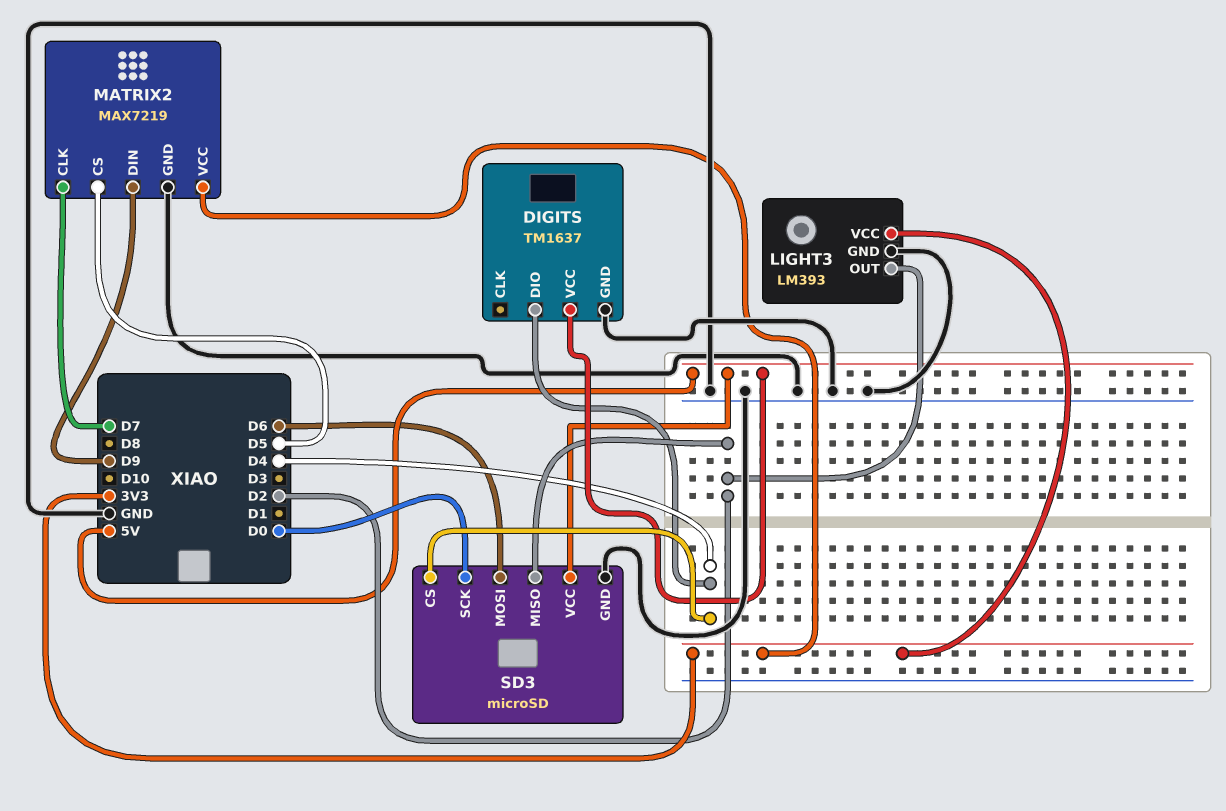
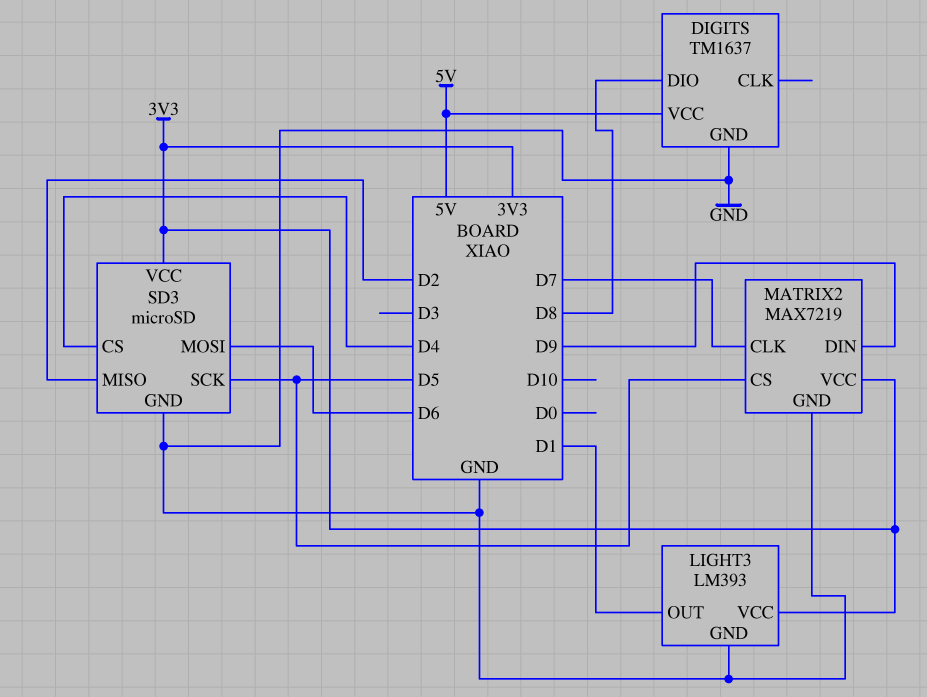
DIGITS pin DIO: D4 -> D8
LIGHT3 pin OUT: D2 -> D1
SD3 pin SCK: D0 -> D5
SD3 pin VCC: 5V -> 3V3

